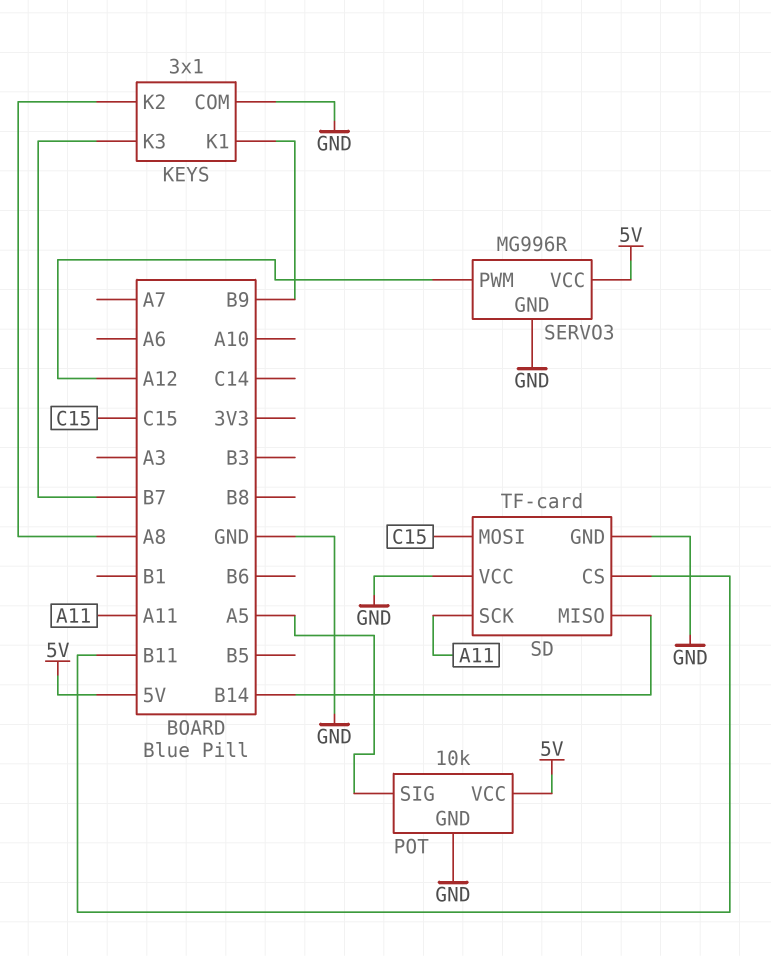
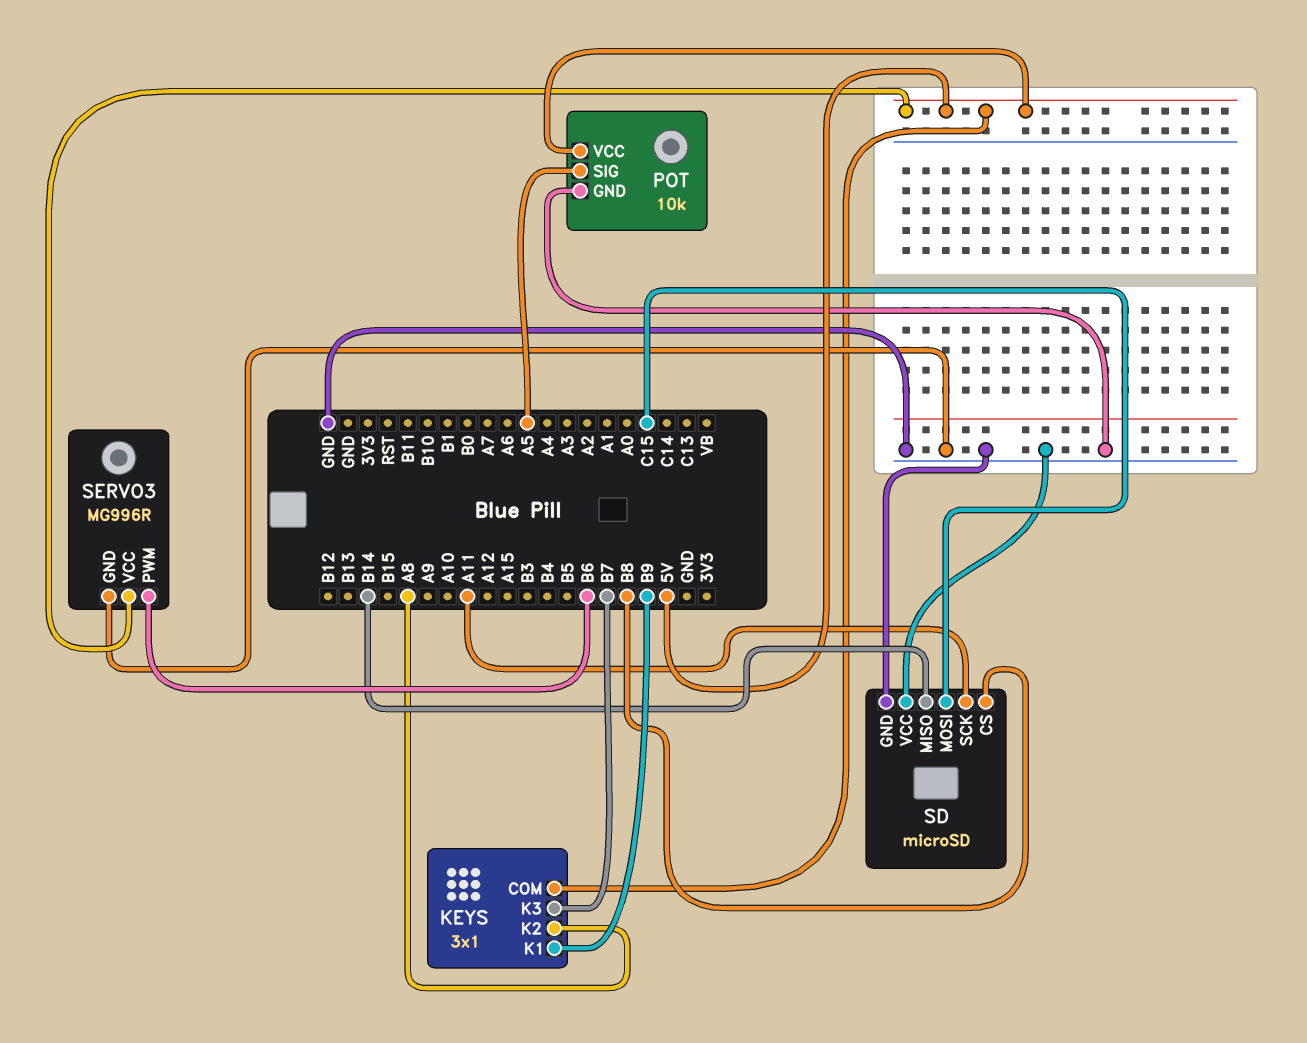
KEYS pin COM: GND -> 5V
SD: TF-card -> microSD
SD pin CS: B11 -> B8
SERVO3 pin PWM: A12 -> B6

